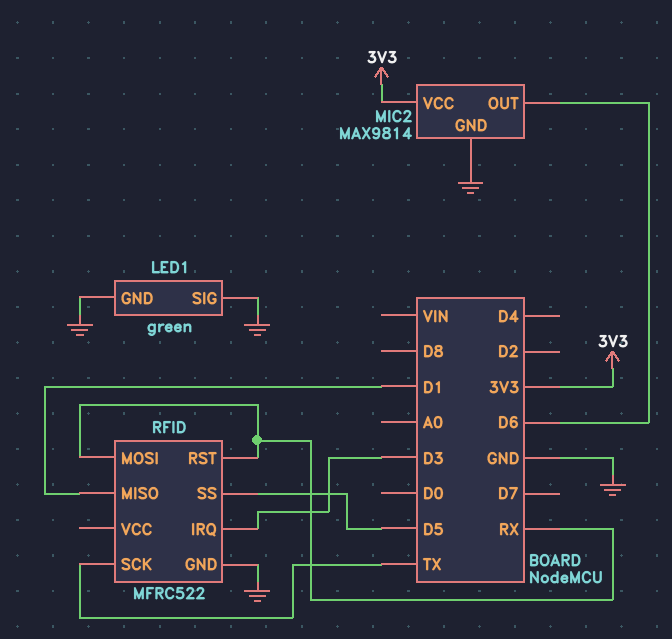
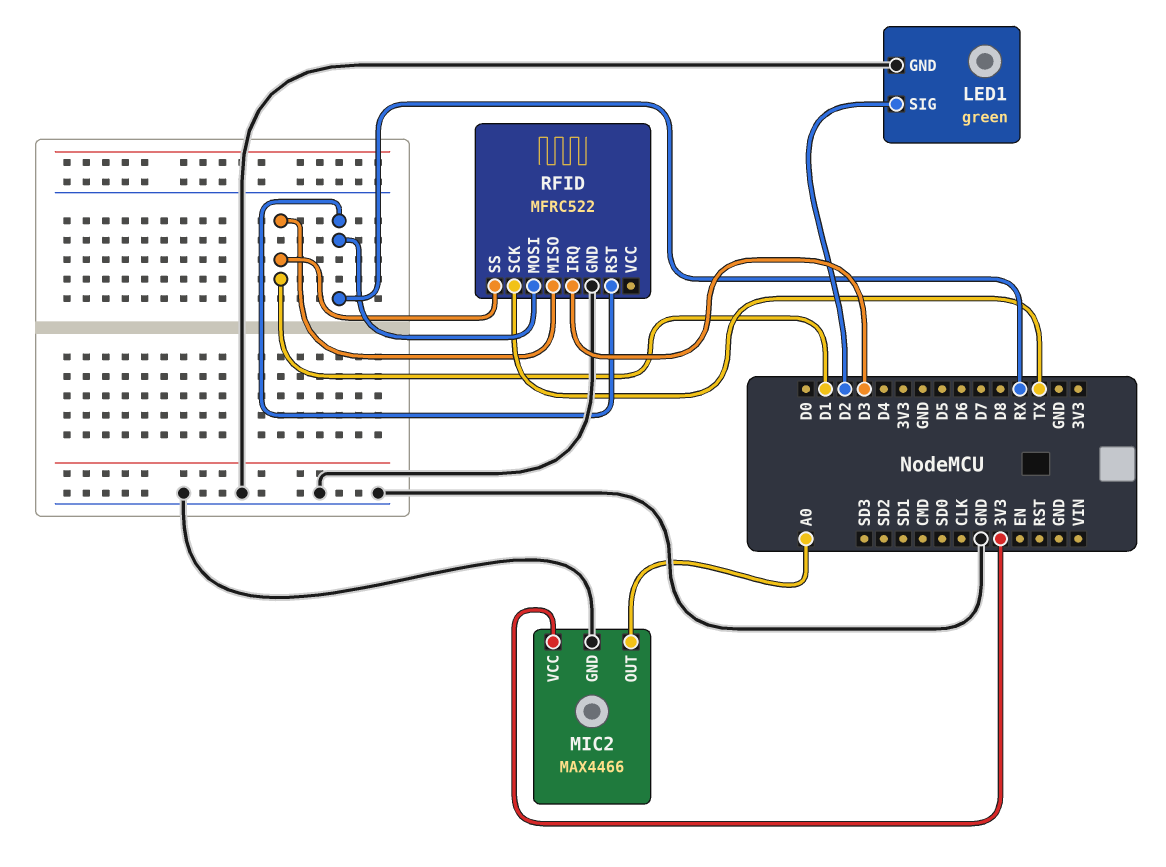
LED1 pin SIG: GND -> D2
MIC2: MAX9814 -> MAX4466
MIC2 pin OUT: D6 -> A0
RFID pin SS: D5 -> D1

